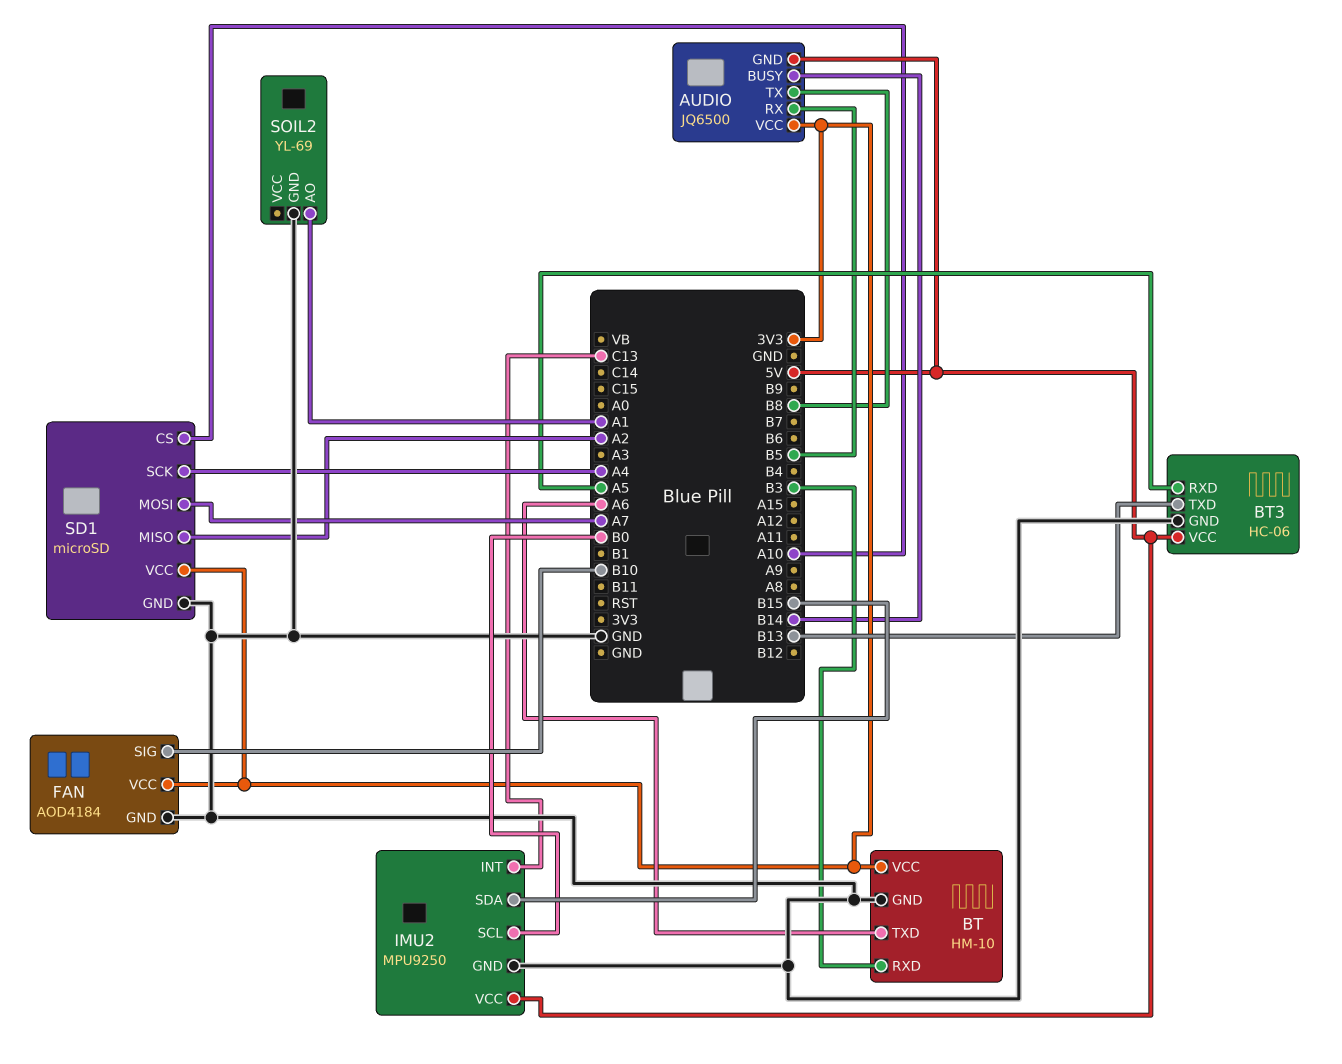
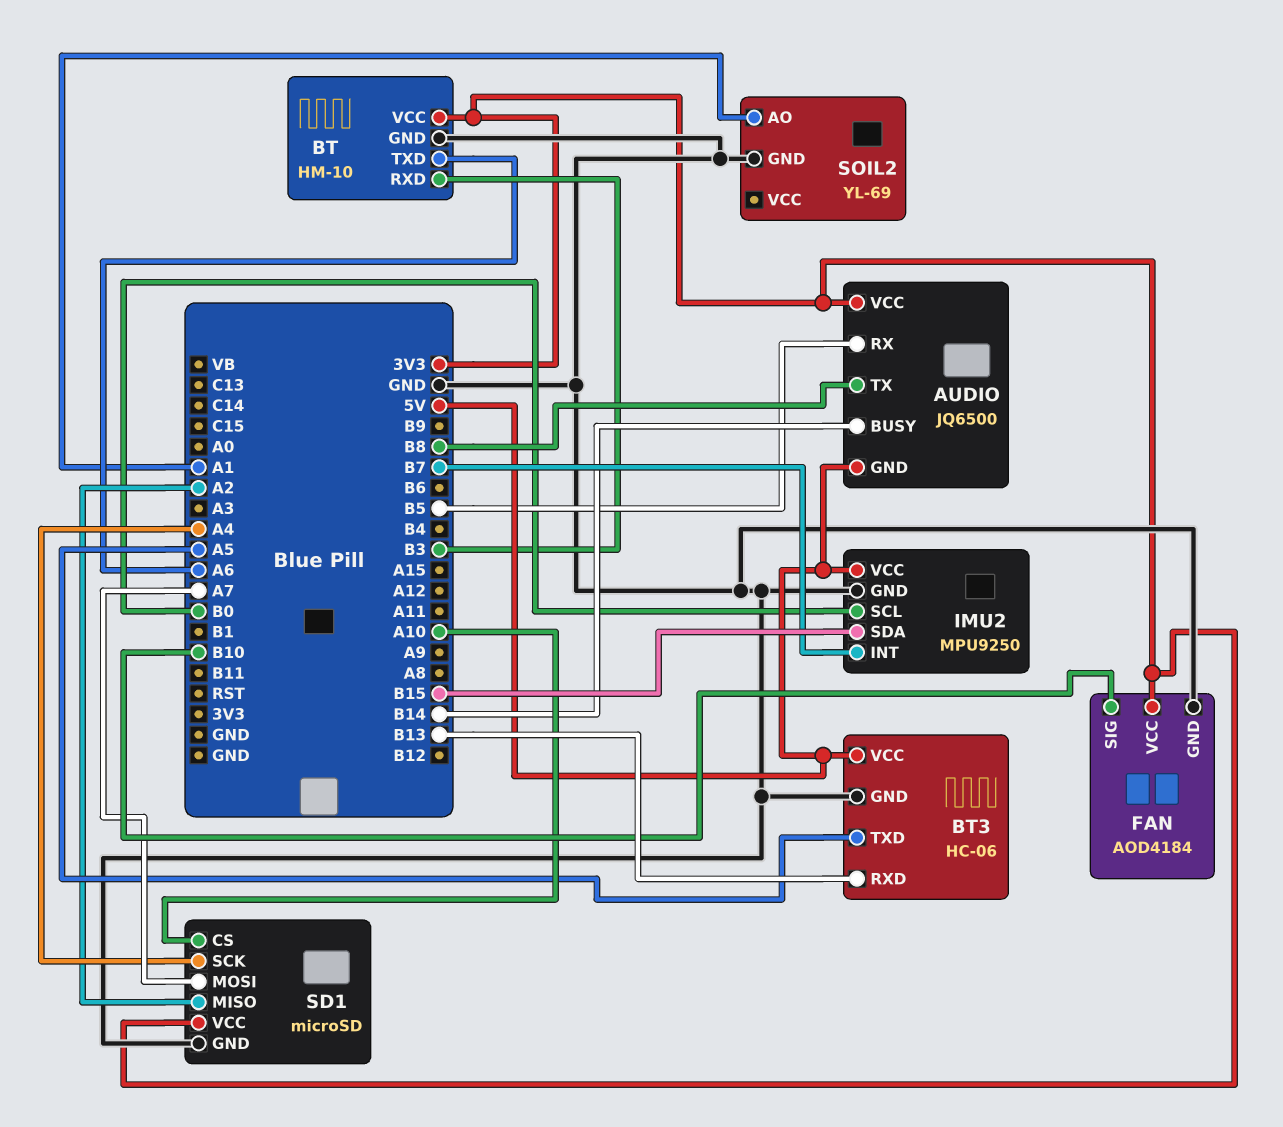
BT3 pin RXD: A5 -> B13
BT3 pin TXD: B13 -> A5
IMU2 pin INT: C13 -> B7

